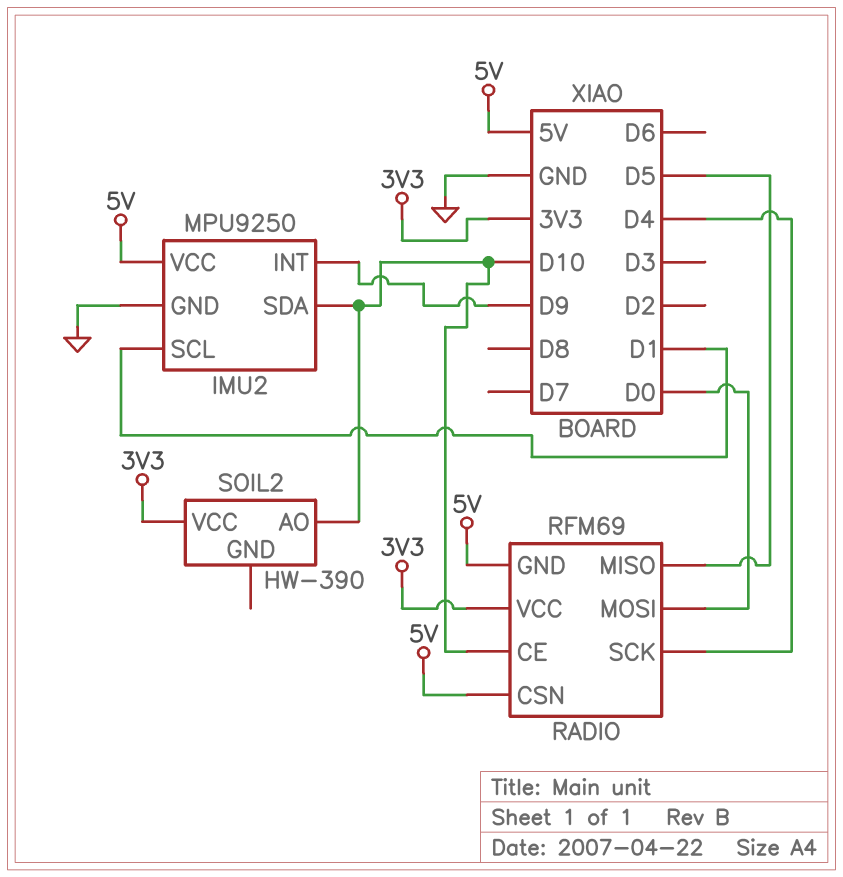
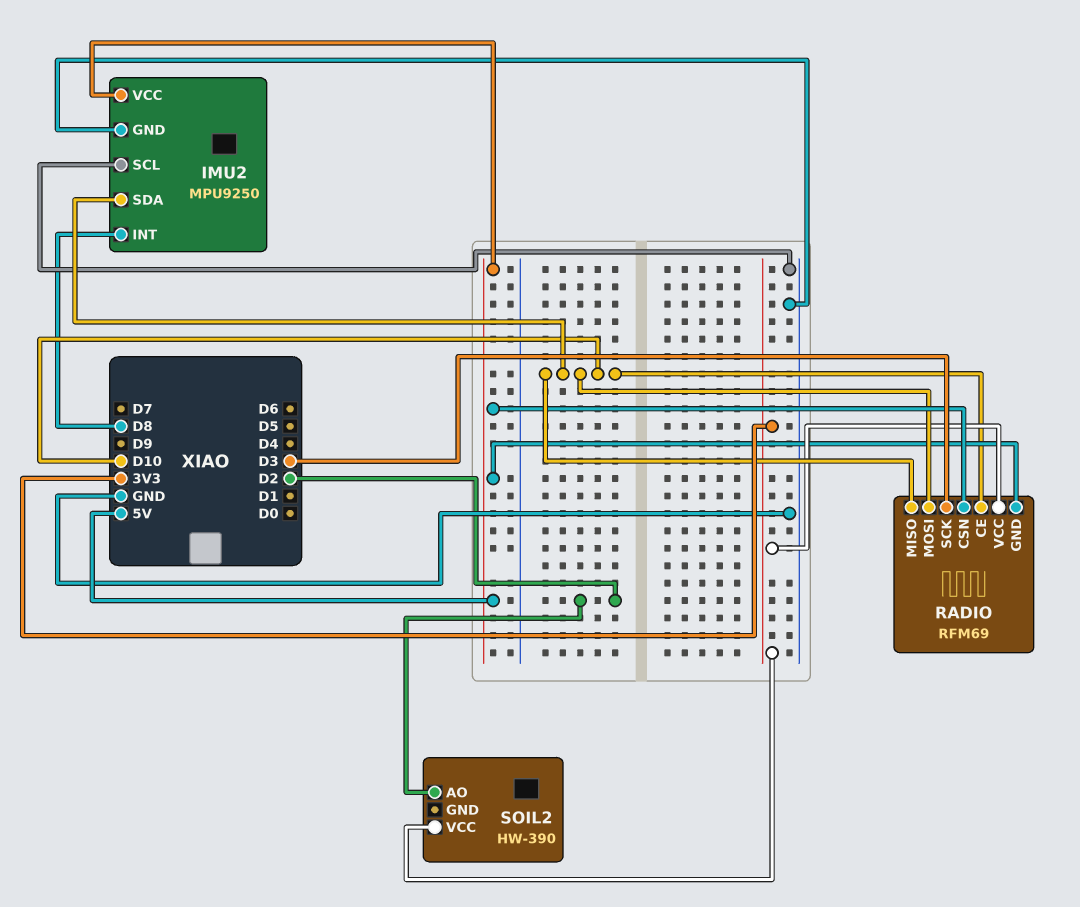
IMU2 pin INT: D9 -> D8
IMU2 pin SCL: D1 -> GND
RADIO pin MISO: D5 -> D10
RADIO pin MOSI: D0 -> D10
RADIO pin SCK: D4 -> D3
SOIL2 pin AO: D10 -> D2

